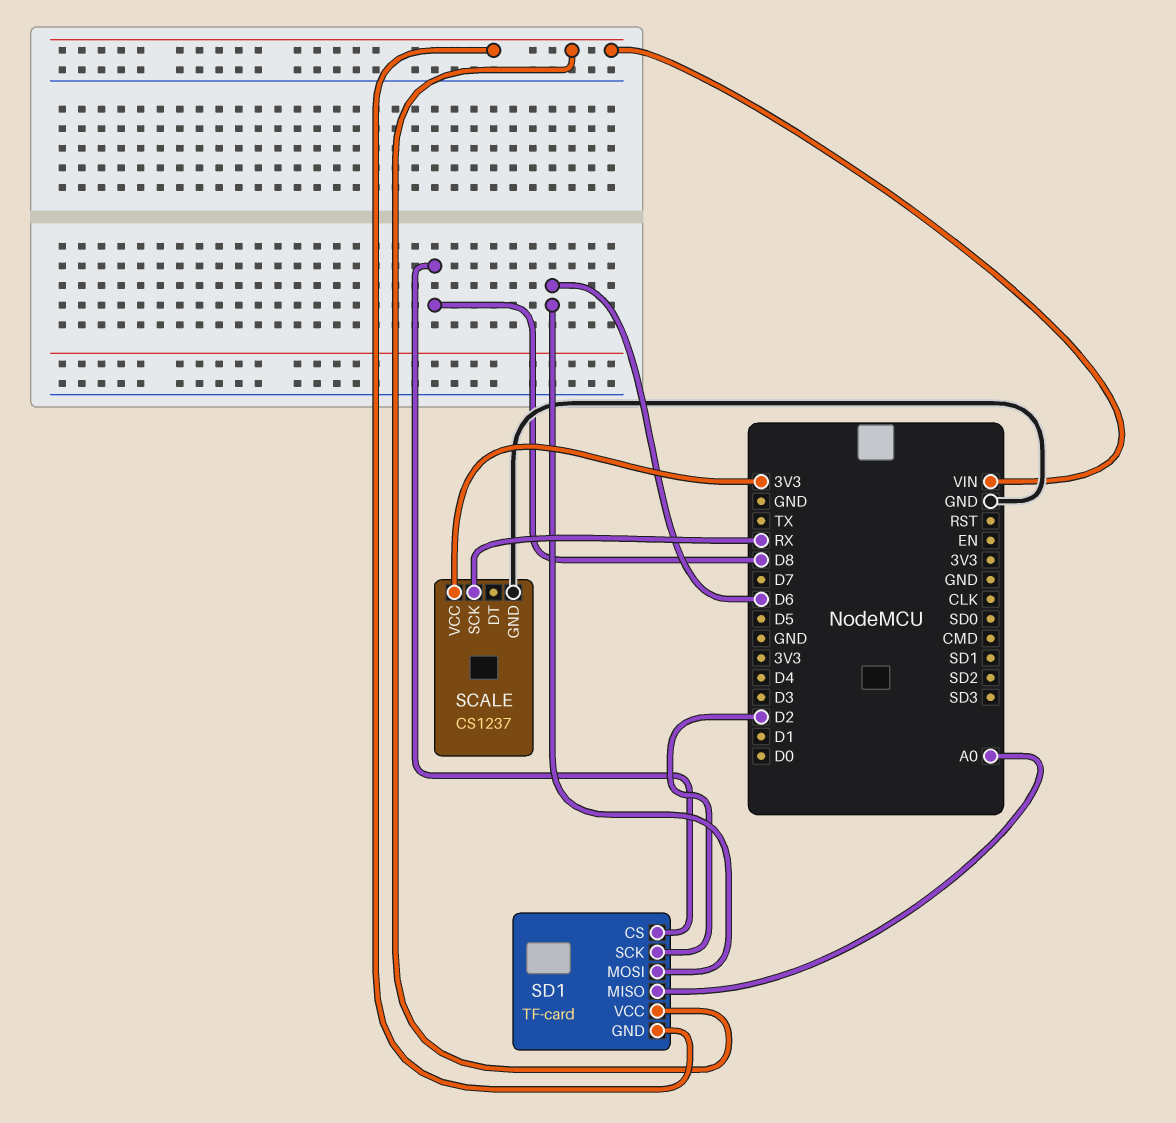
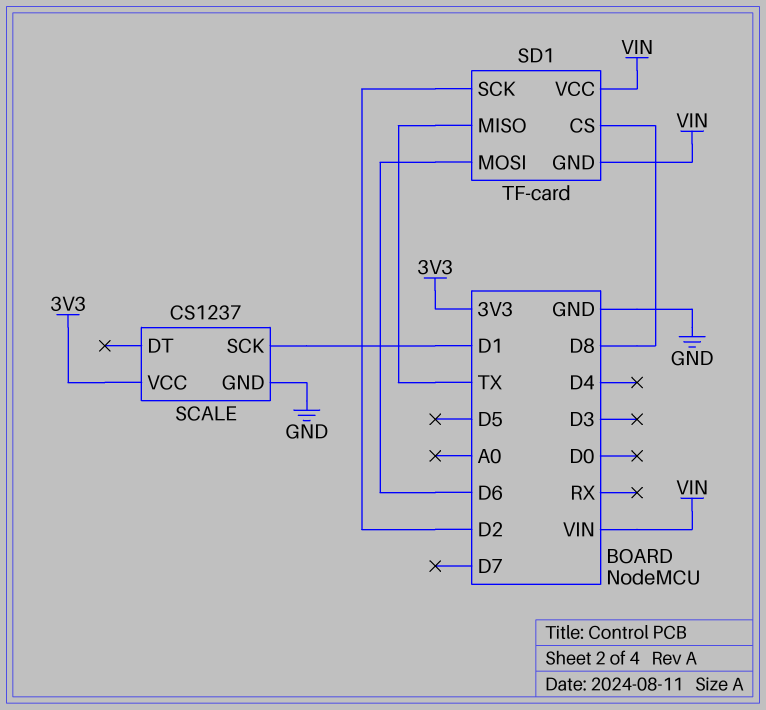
SCALE pin SCK: RX -> D1
SD1 pin MISO: A0 -> TX

